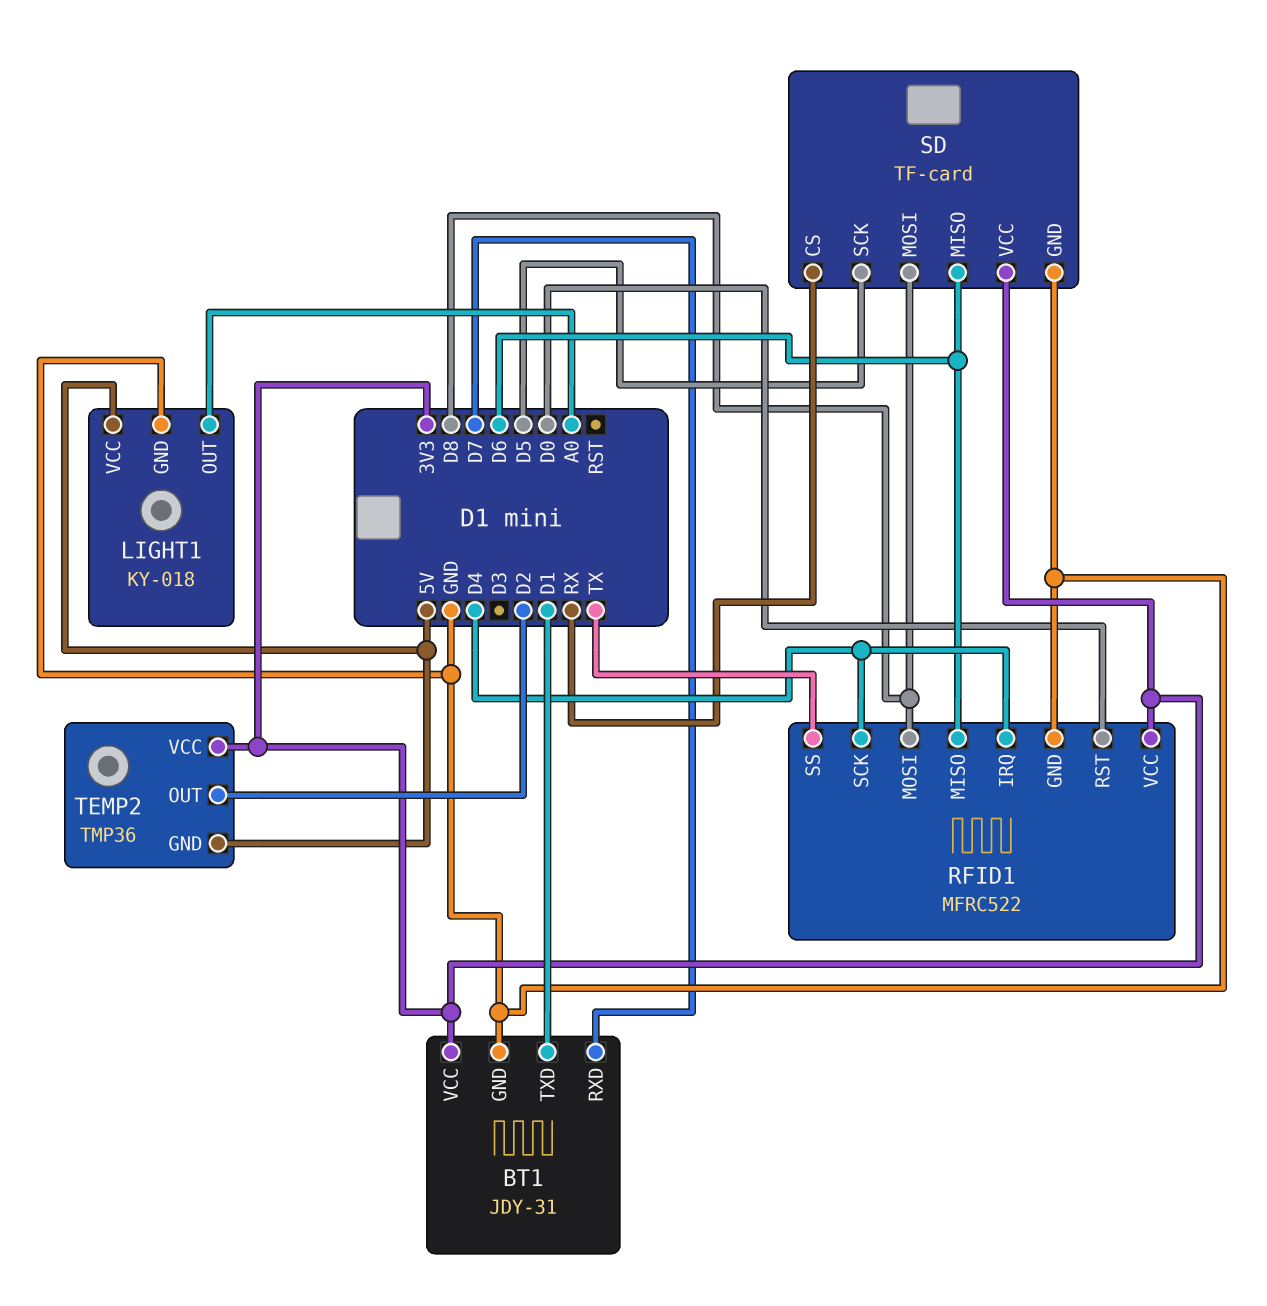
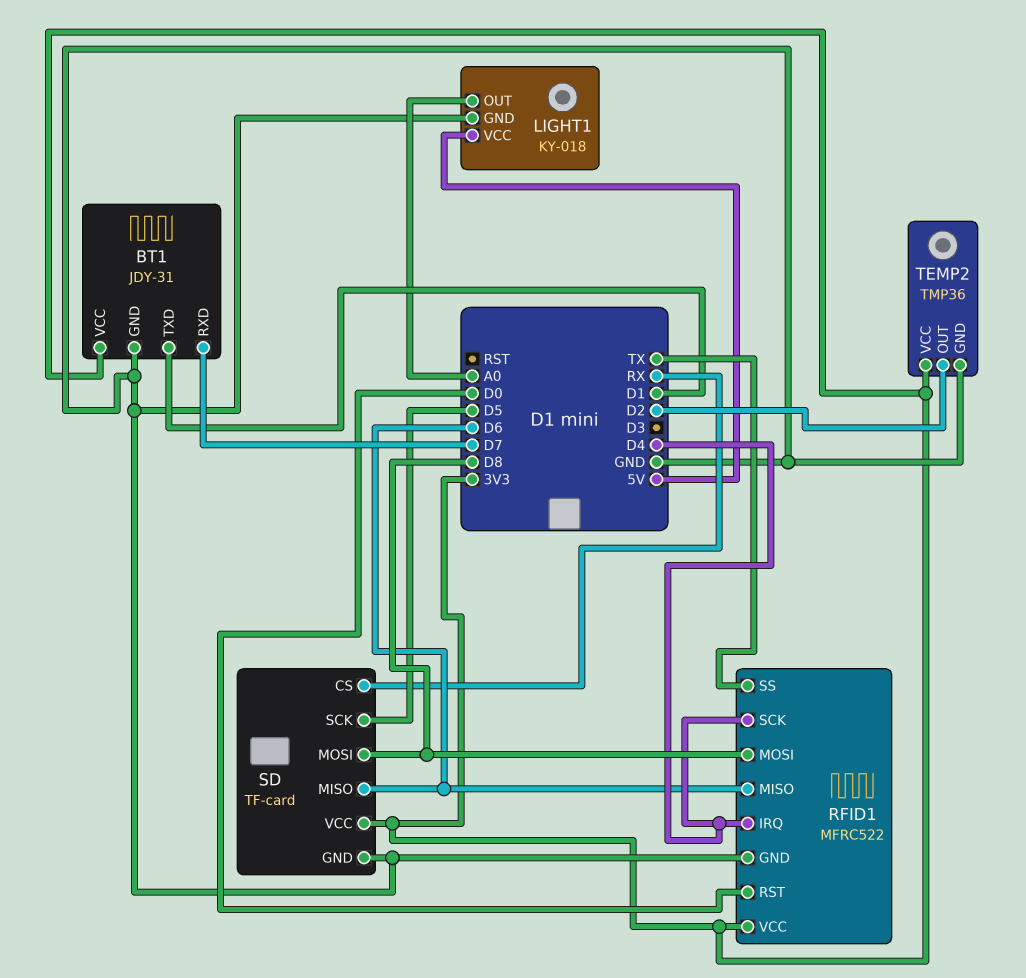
TEMP2 pin GND: 5V -> GND

